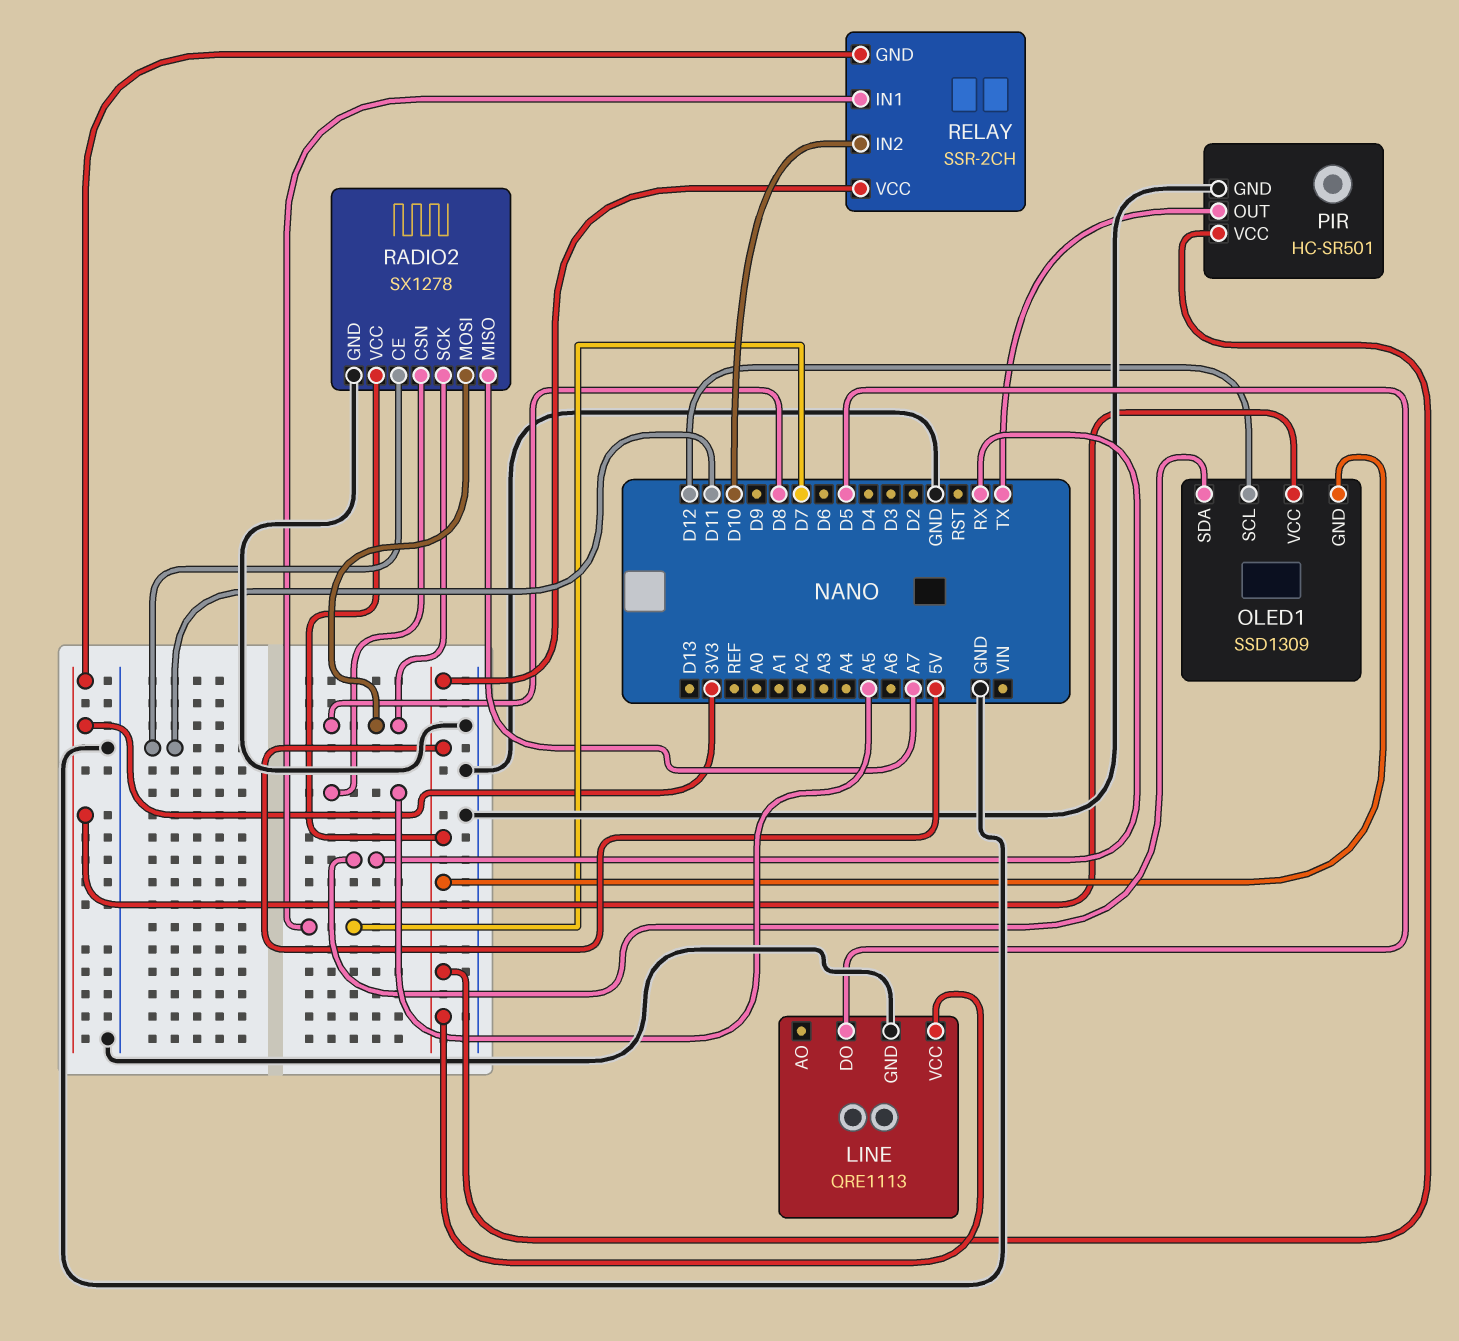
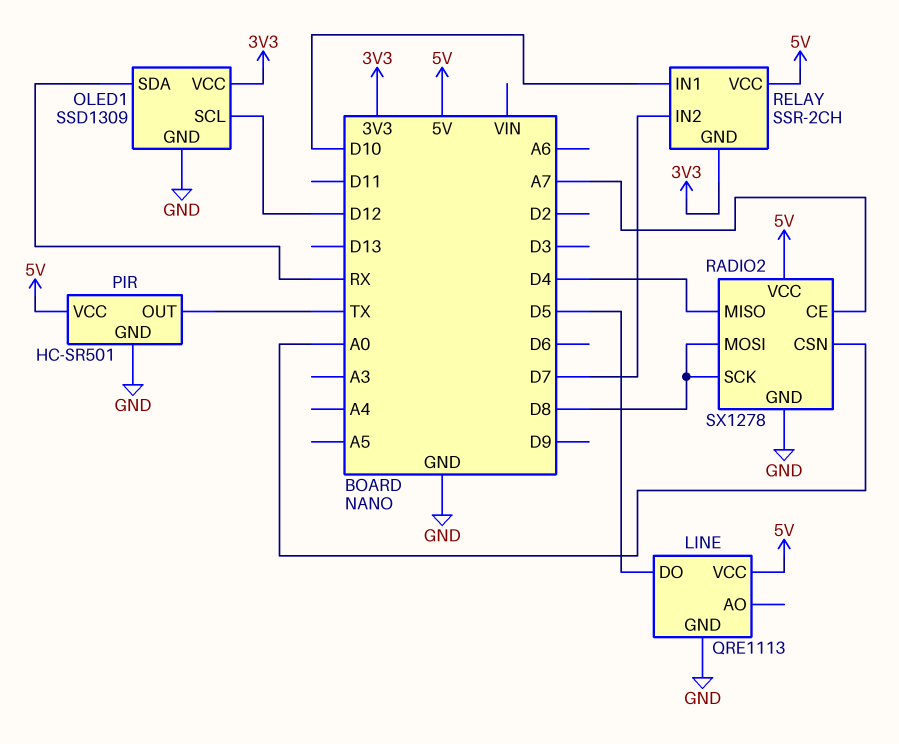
OLED1 pin GND: 5V -> GND
RADIO2 pin CE: D11 -> A7
RADIO2 pin CSN: A5 -> A0
RADIO2 pin MISO: A7 -> D4
RELAY pin IN1: D7 -> D10
RELAY pin IN2: D10 -> D7

